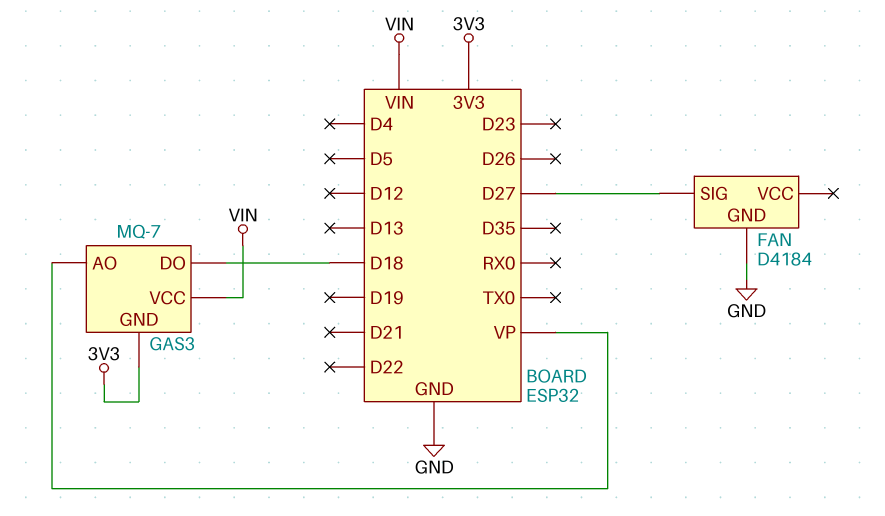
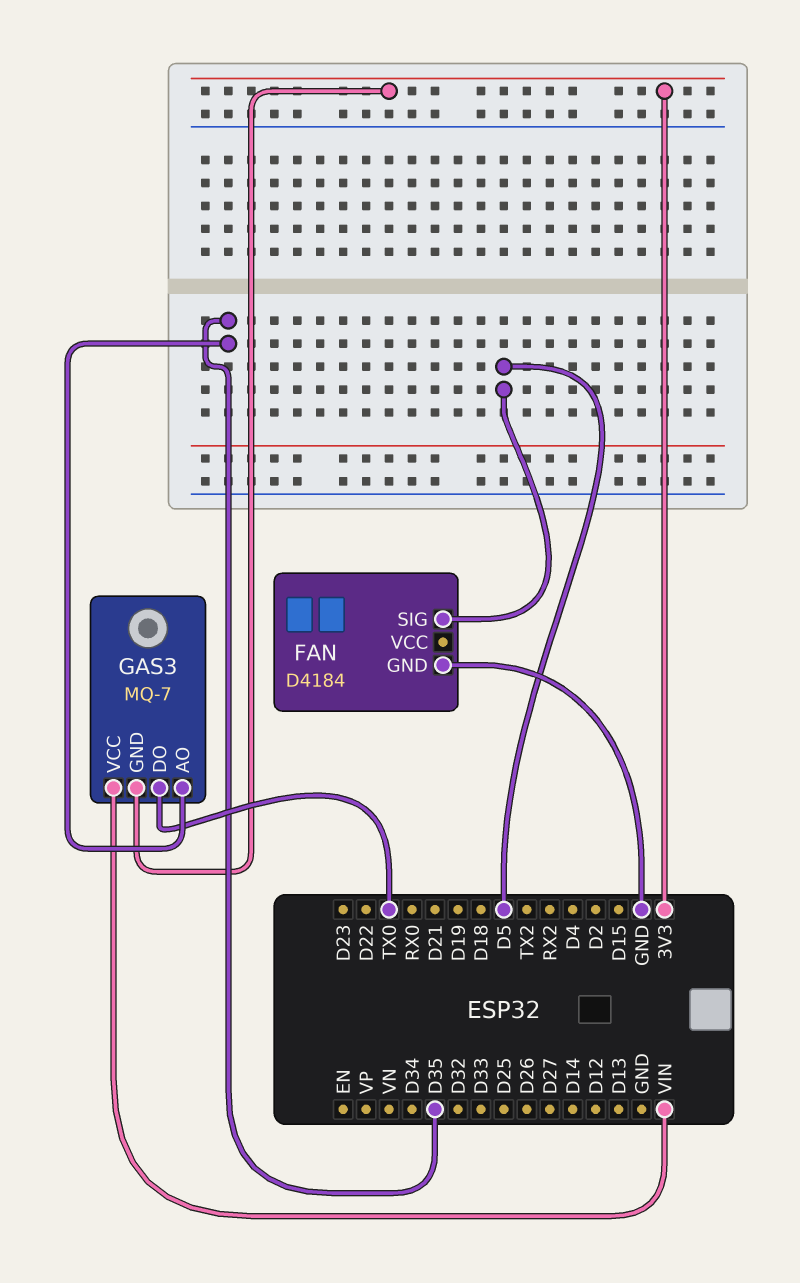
FAN pin SIG: D27 -> D5
GAS3 pin AO: VP -> D35
GAS3 pin DO: D18 -> TX0

